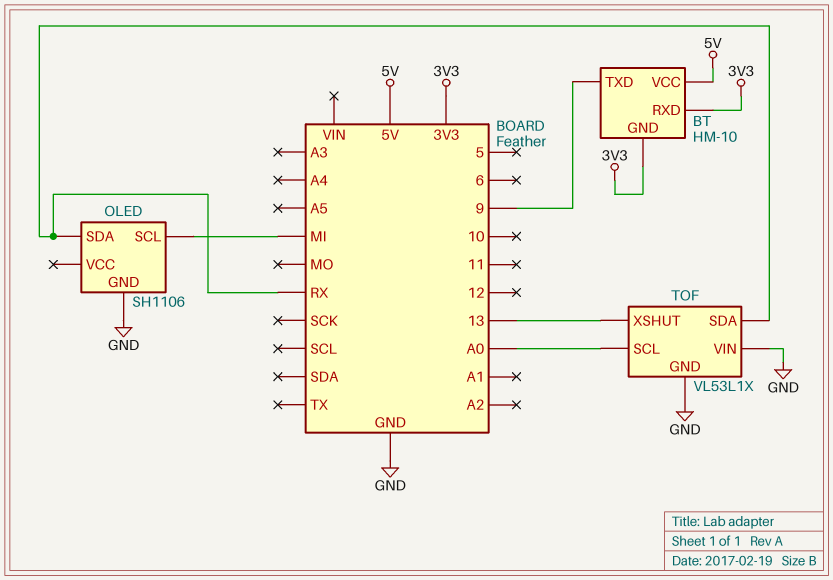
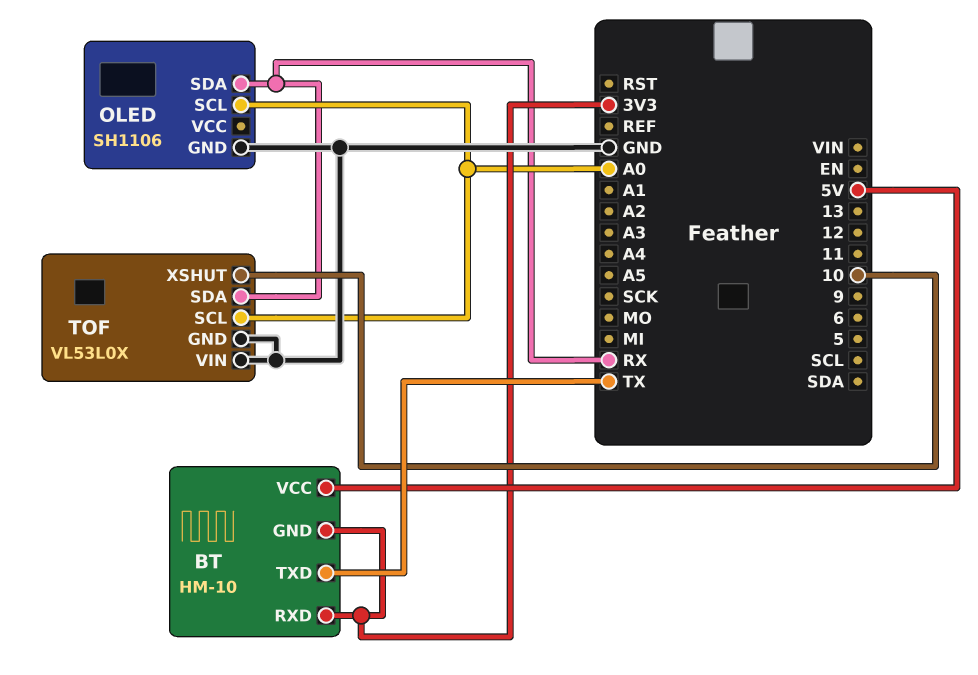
BT pin TXD: 9 -> TX
OLED pin SCL: MI -> A0
TOF: VL53L1X -> VL53L0X
TOF pin XSHUT: 13 -> 10

